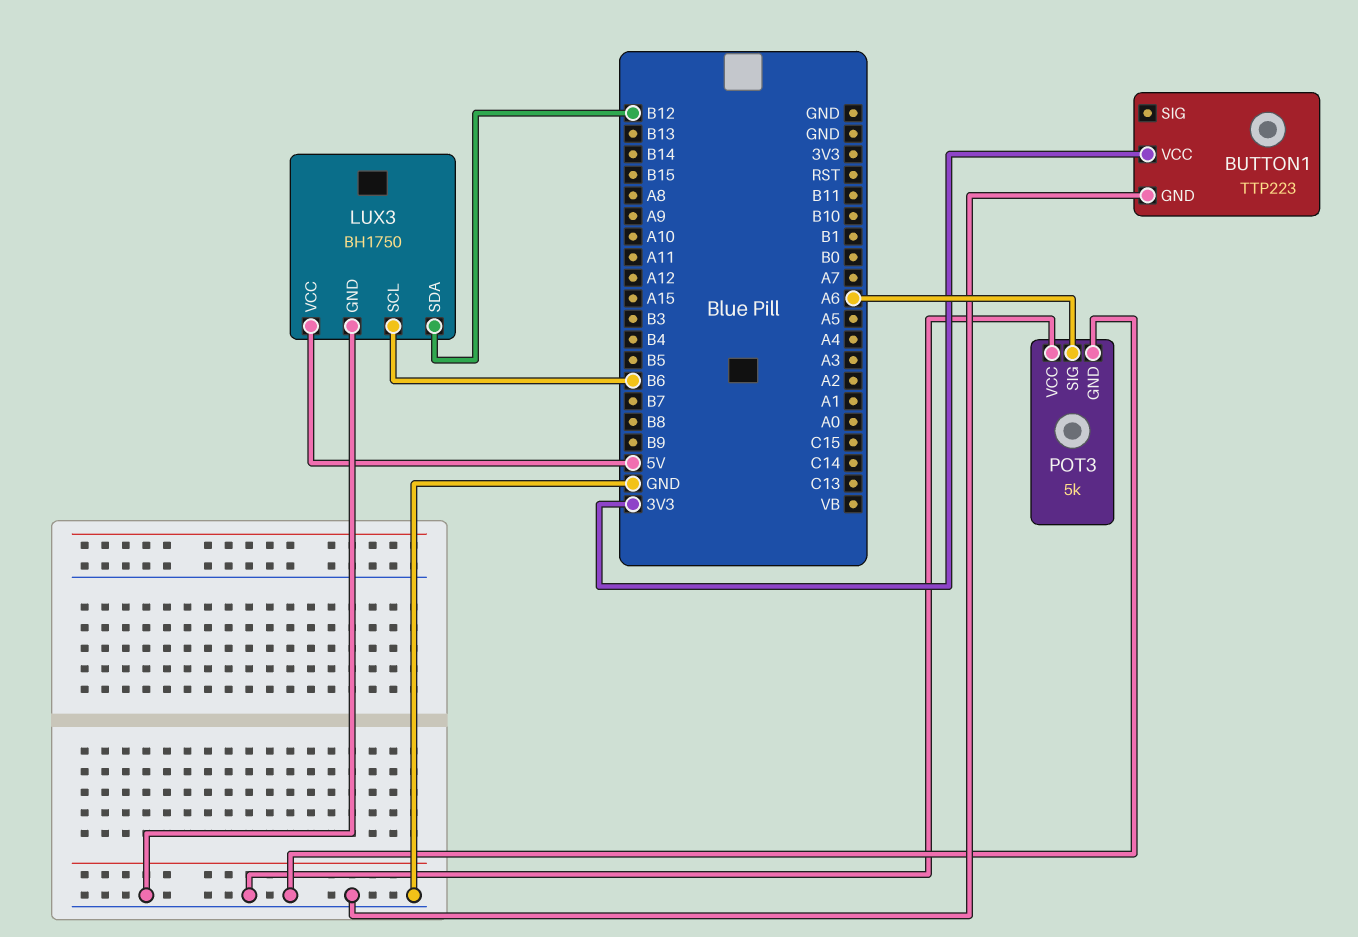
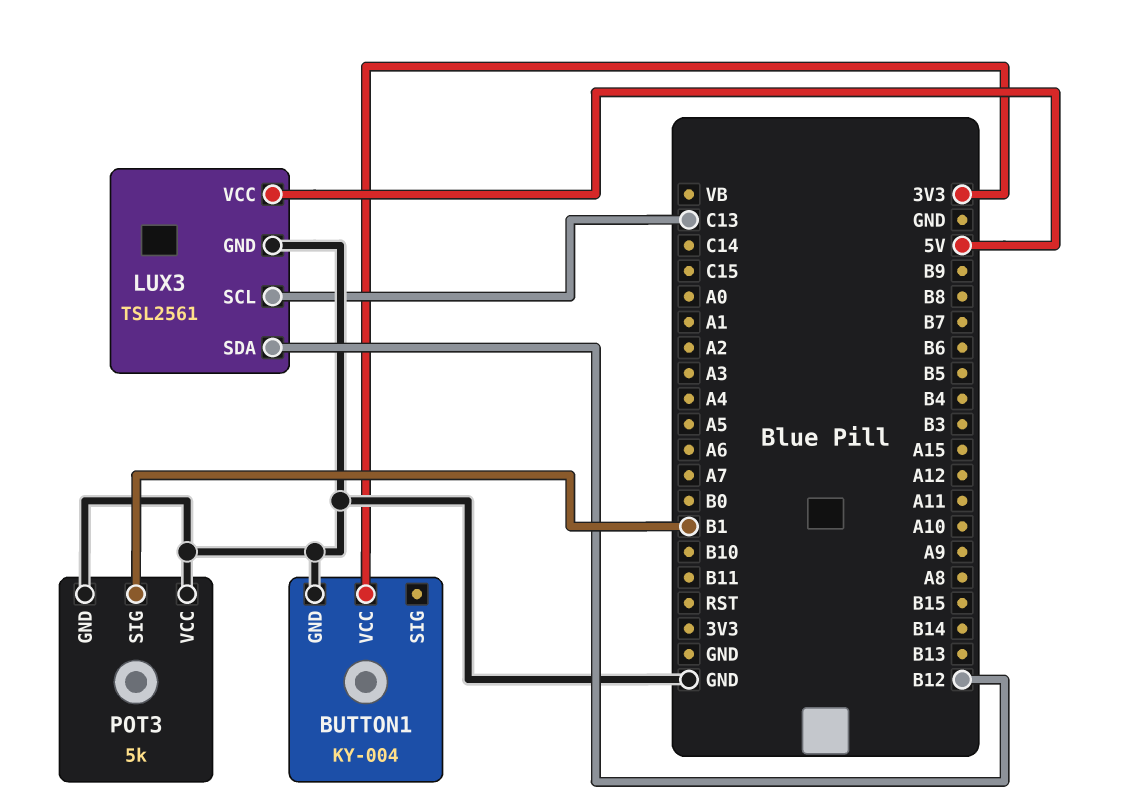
BUTTON1: TTP223 -> KY-004
LUX3: BH1750 -> TSL2561
LUX3 pin SCL: B6 -> C13
POT3 pin SIG: A6 -> B1

